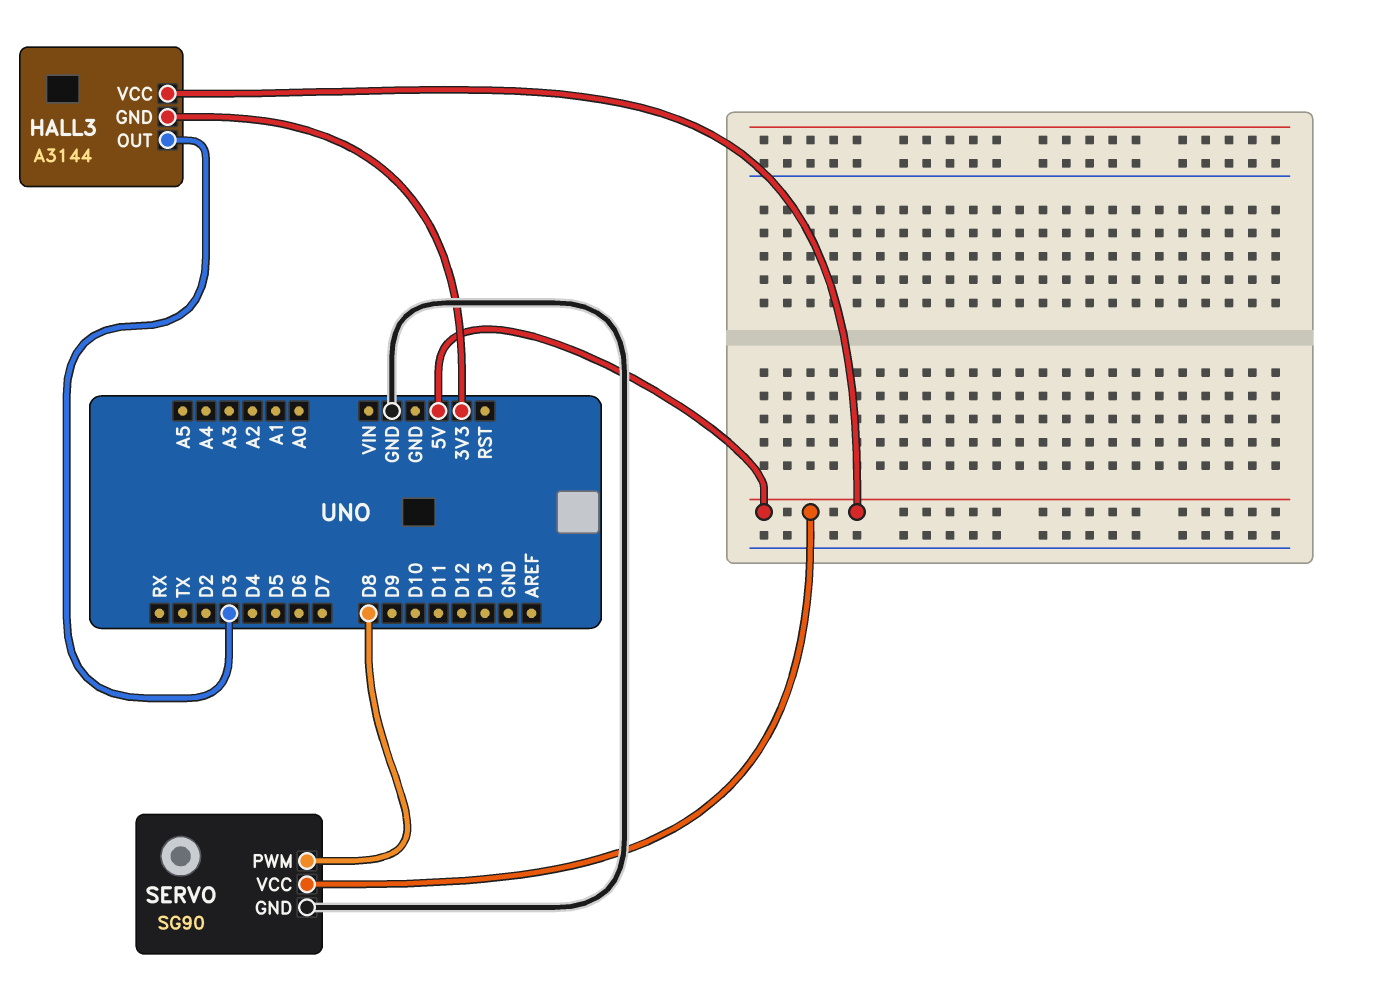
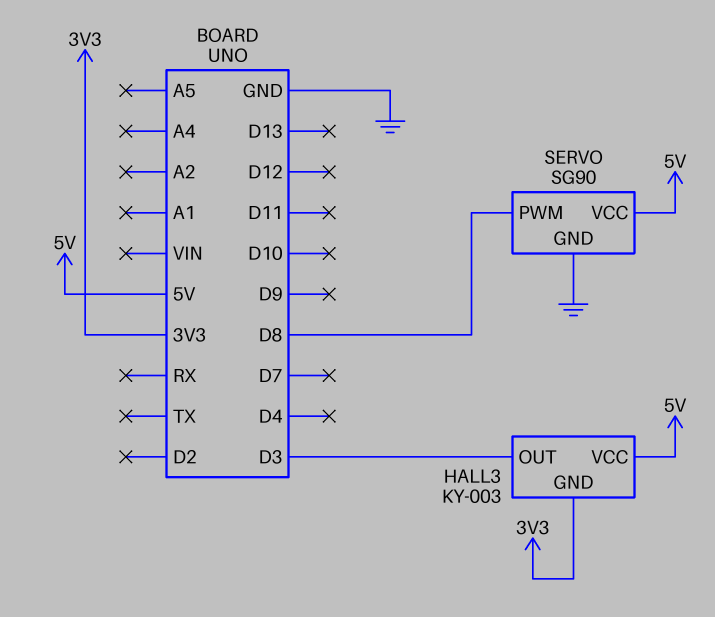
HALL3: A3144 -> KY-003

